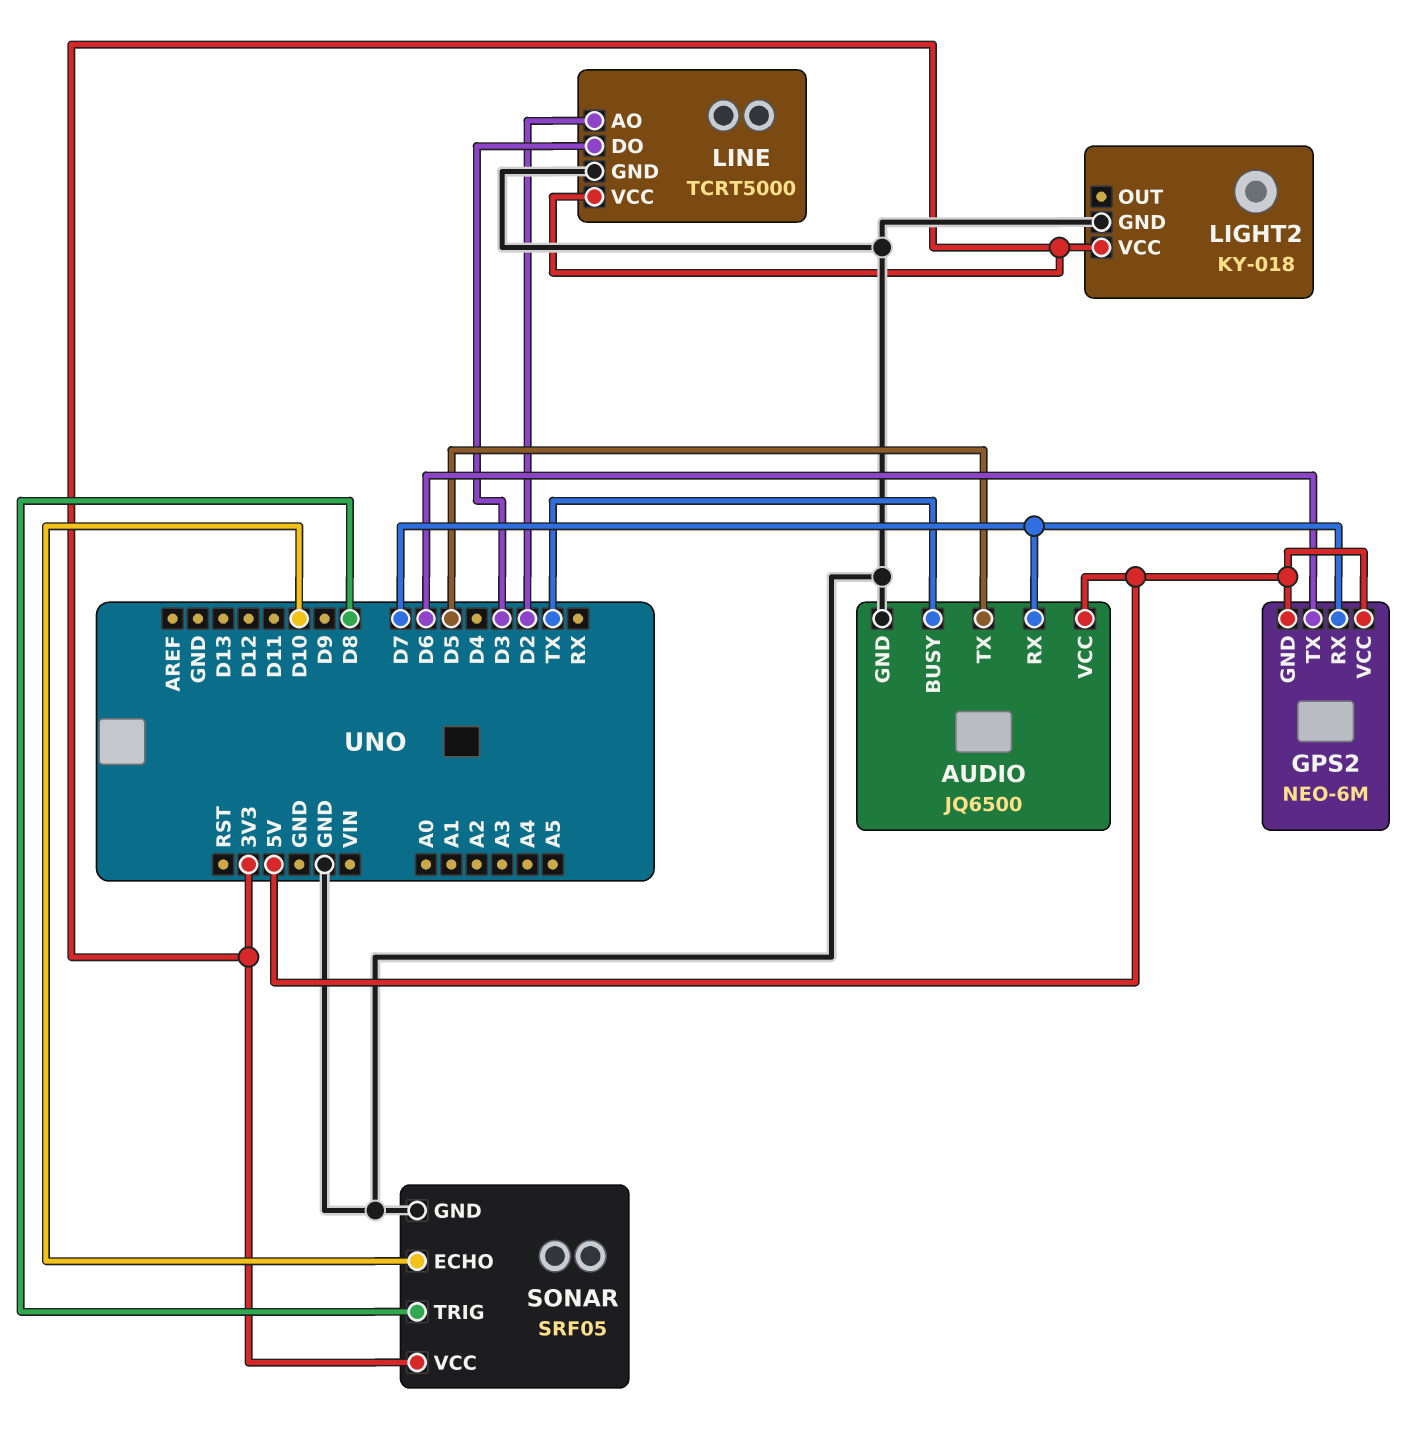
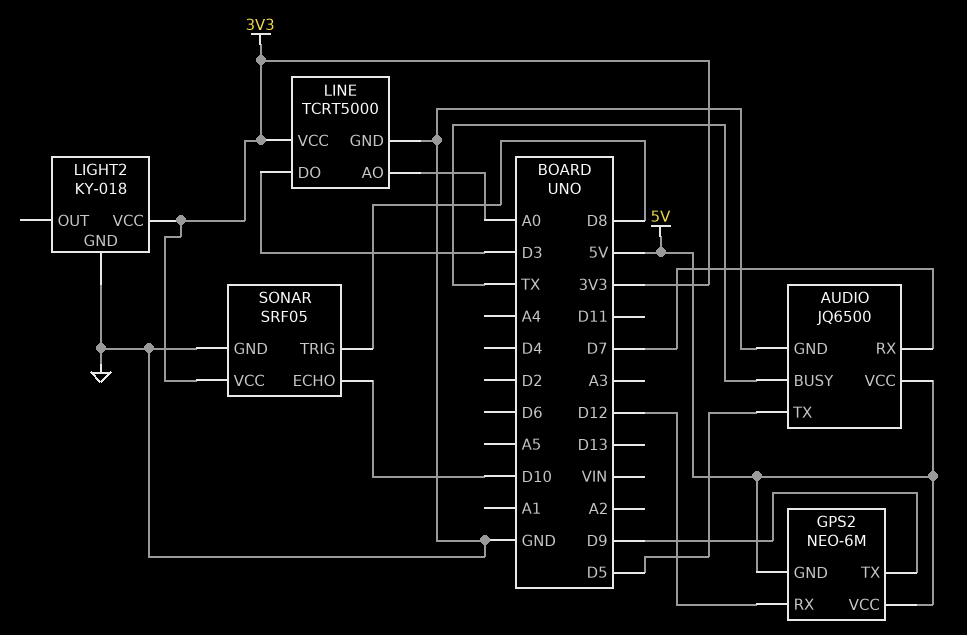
GPS2 pin RX: D7 -> D12
GPS2 pin TX: D6 -> D9
LINE pin AO: D2 -> A0

